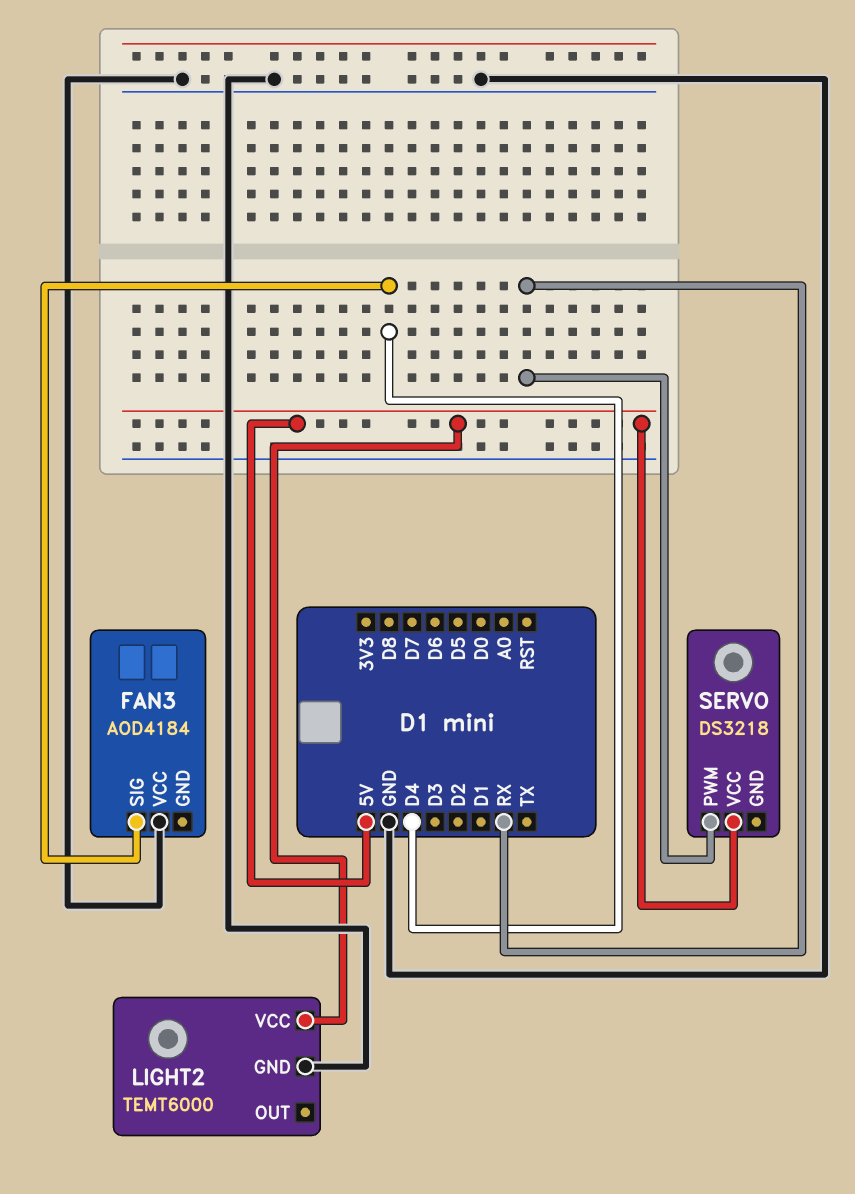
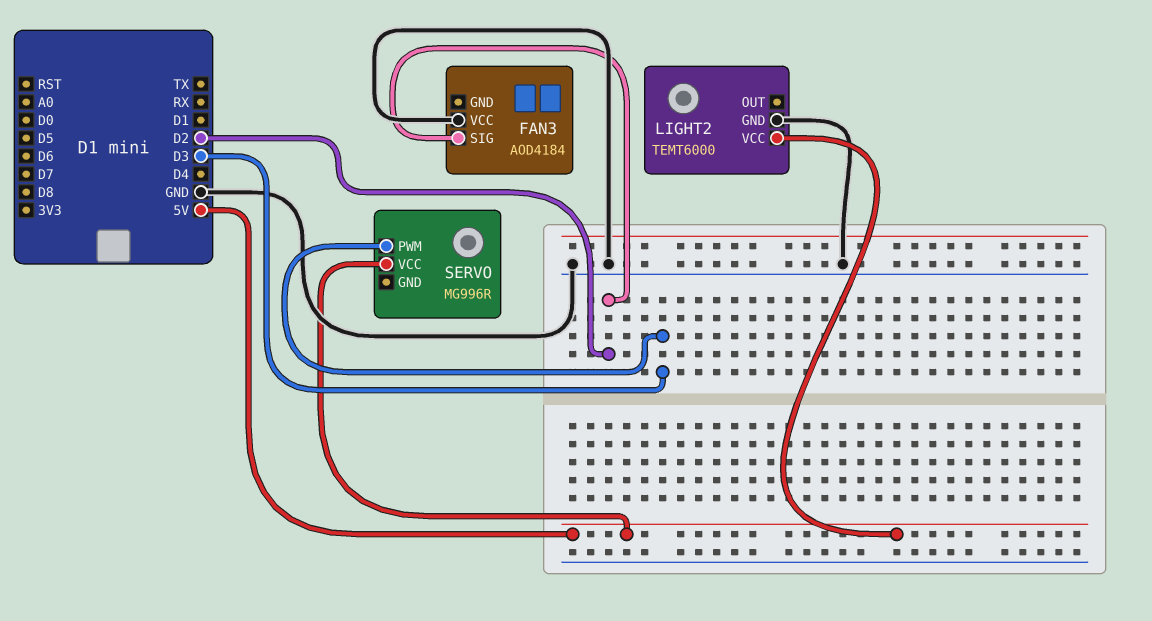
FAN3 pin SIG: D4 -> D2
SERVO: DS3218 -> MG996R
SERVO pin PWM: RX -> D3

